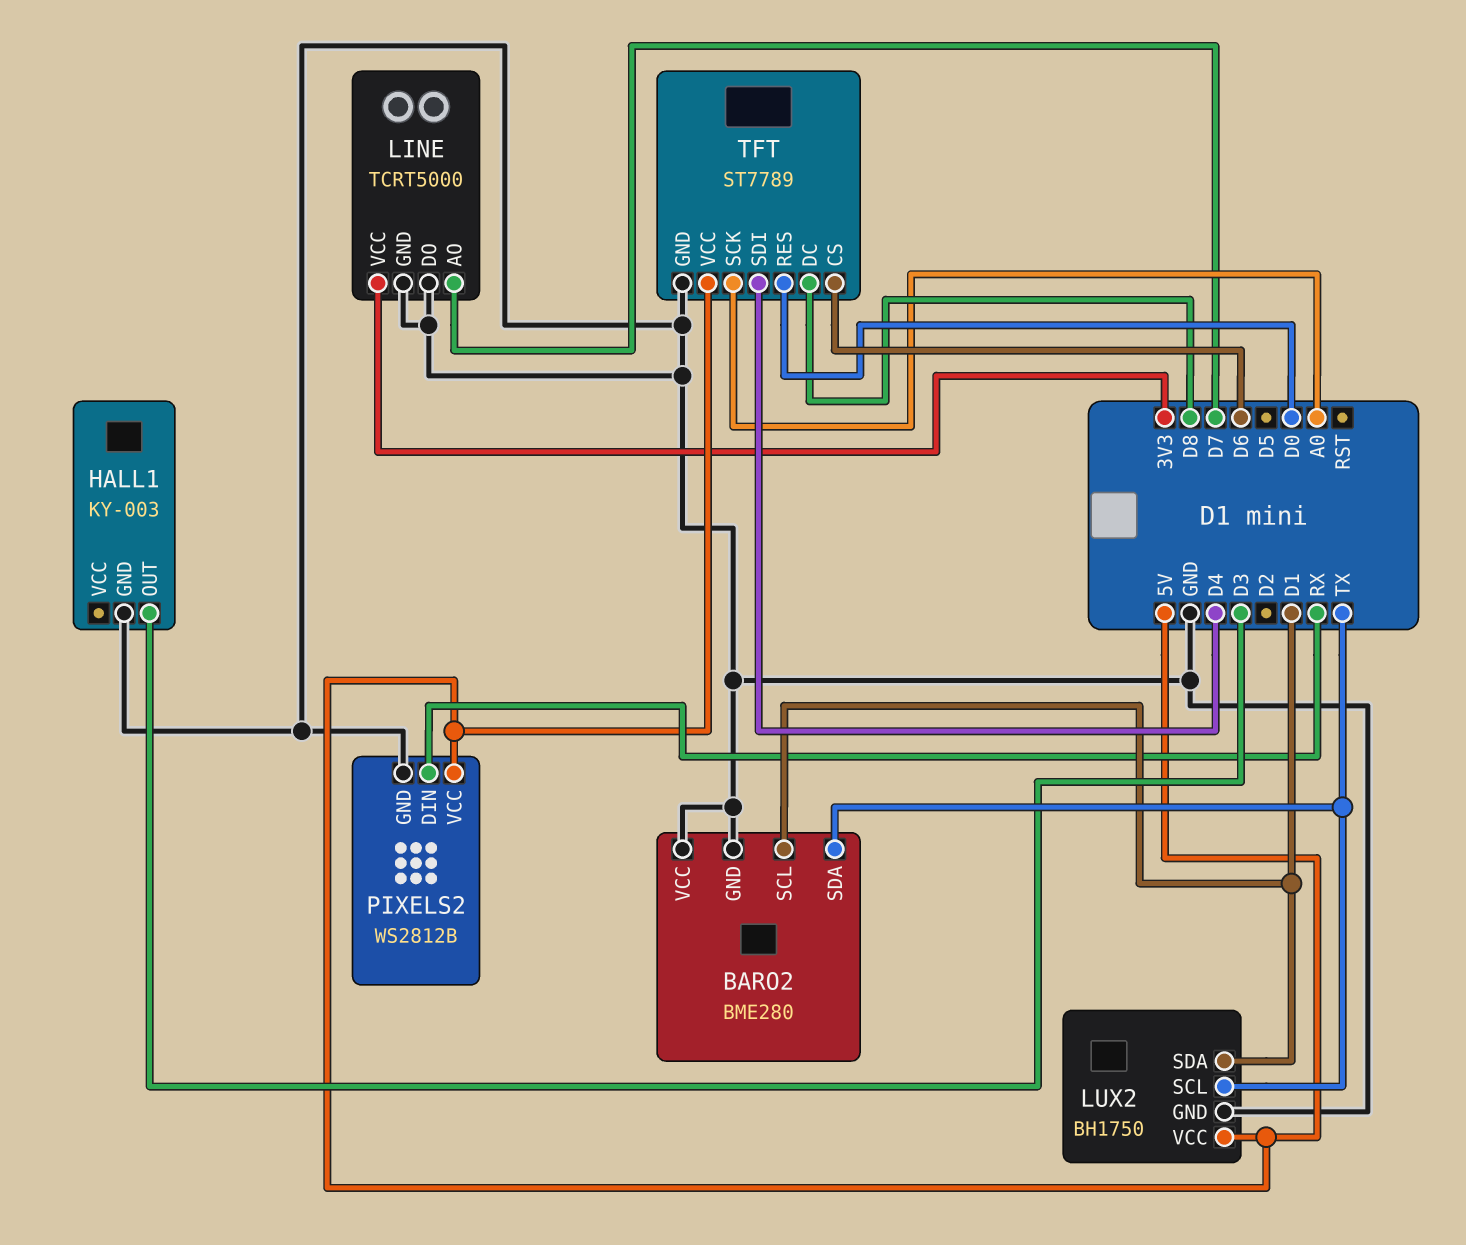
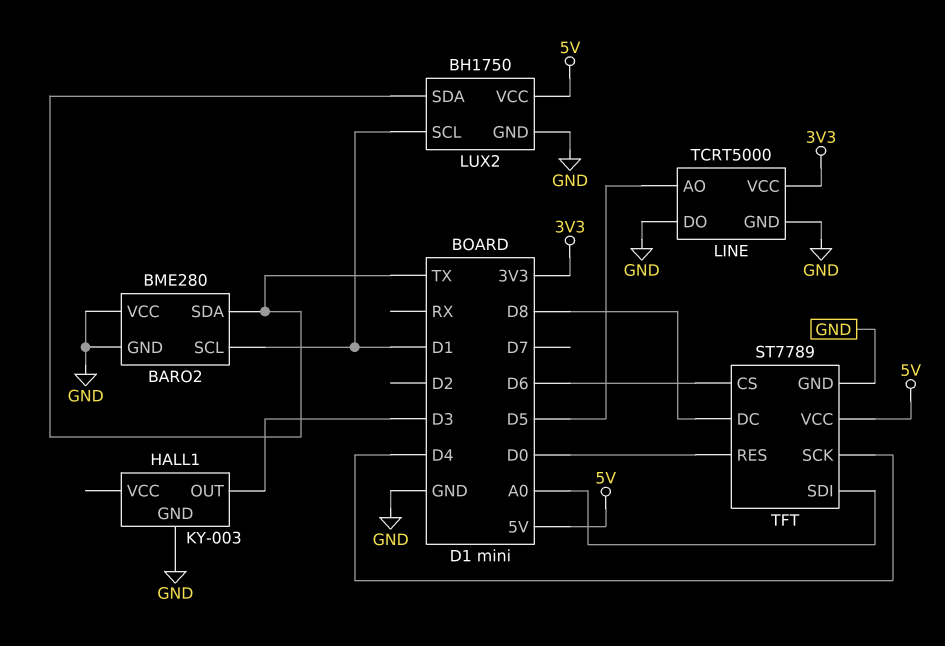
LINE pin AO: D7 -> D5
LUX2 pin SCL: TX -> D1
LUX2 pin SDA: D1 -> TX
PIXELS2: WS2812B -> none
PIXELS2 pin DIN: RX -> none
PIXELS2 pin GND: GND -> none
PIXELS2 pin VCC: 5V -> none
TFT pin SCK: A0 -> D4
TFT pin SDI: D4 -> A0

